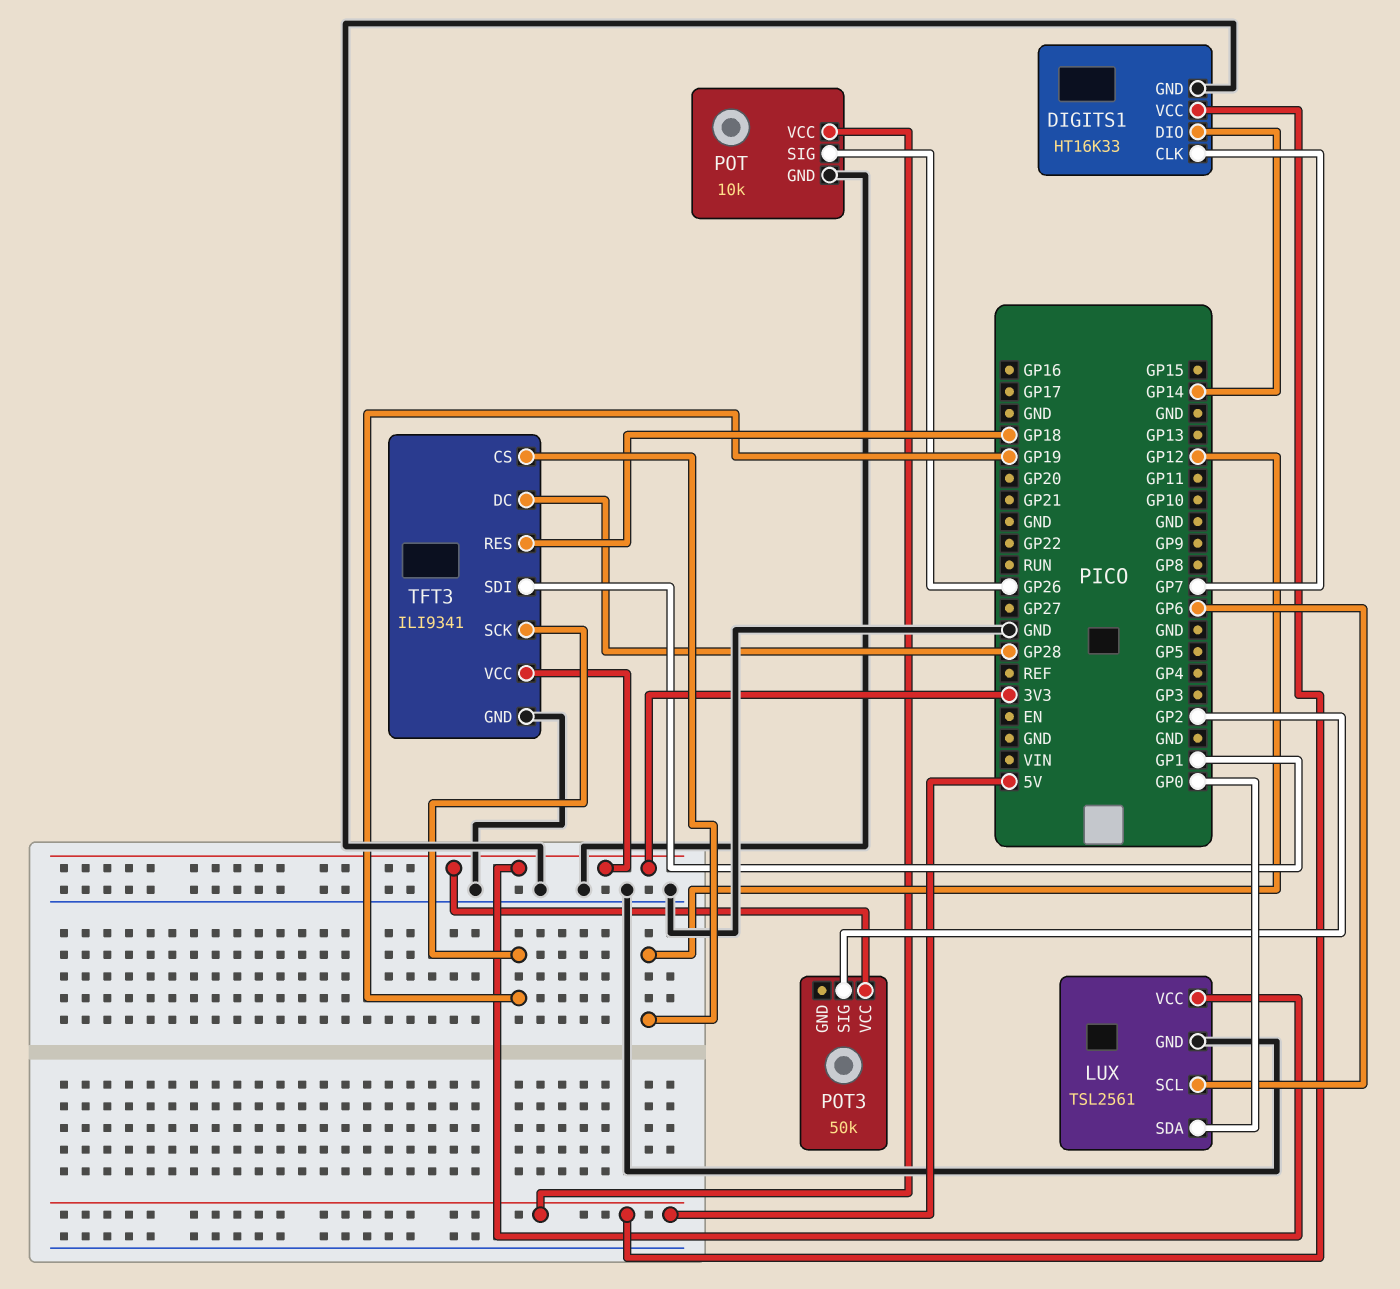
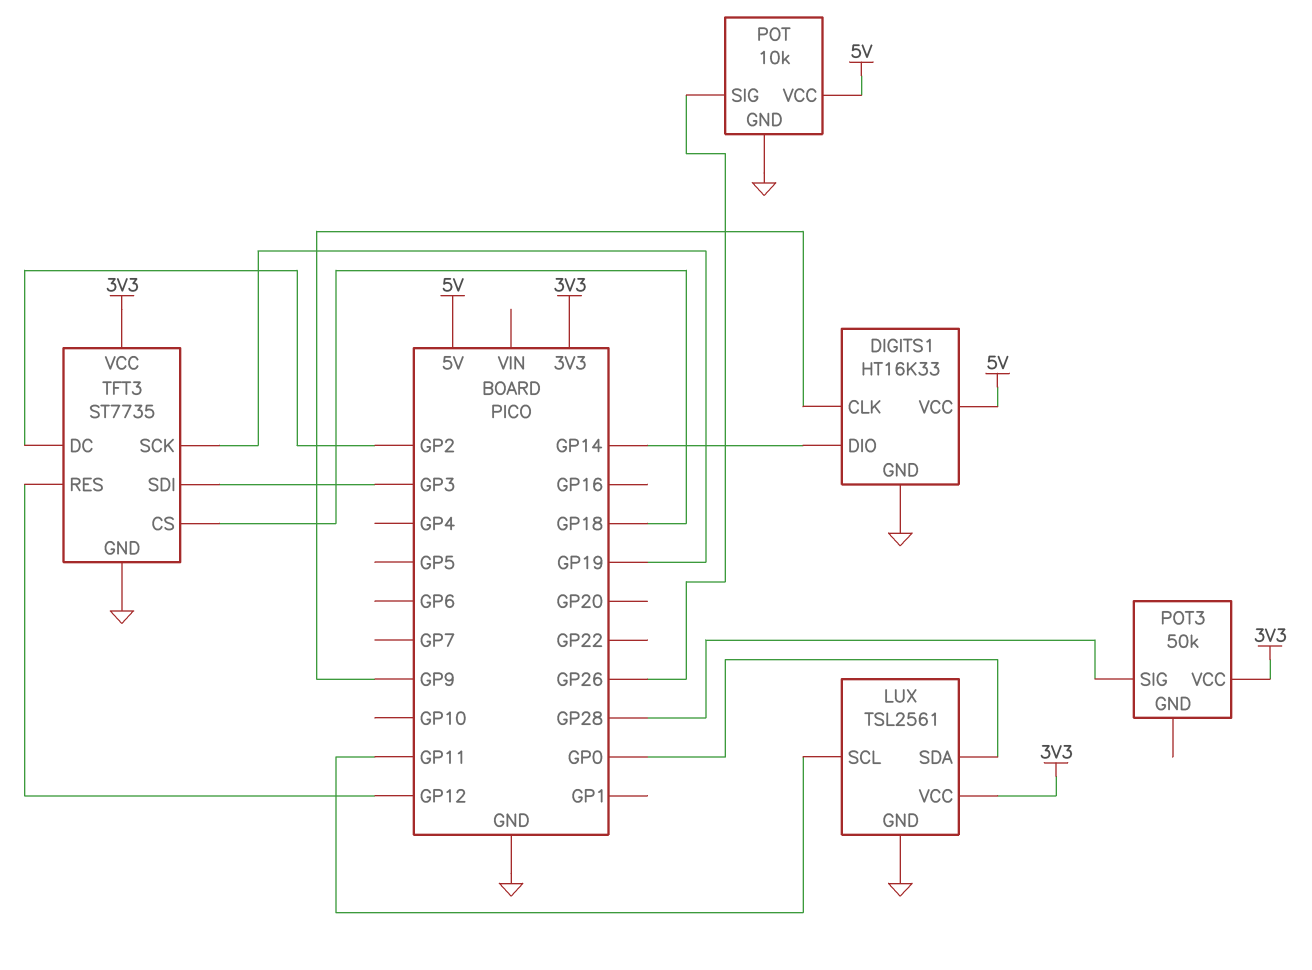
DIGITS1 pin CLK: GP7 -> GP9
LUX pin SCL: GP6 -> GP11
POT3 pin SIG: GP2 -> GP28
TFT3: ILI9341 -> ST7735
TFT3 pin CS: GP12 -> GP18
TFT3 pin DC: GP28 -> GP2
TFT3 pin RES: GP18 -> GP12
TFT3 pin SDI: GP1 -> GP3

